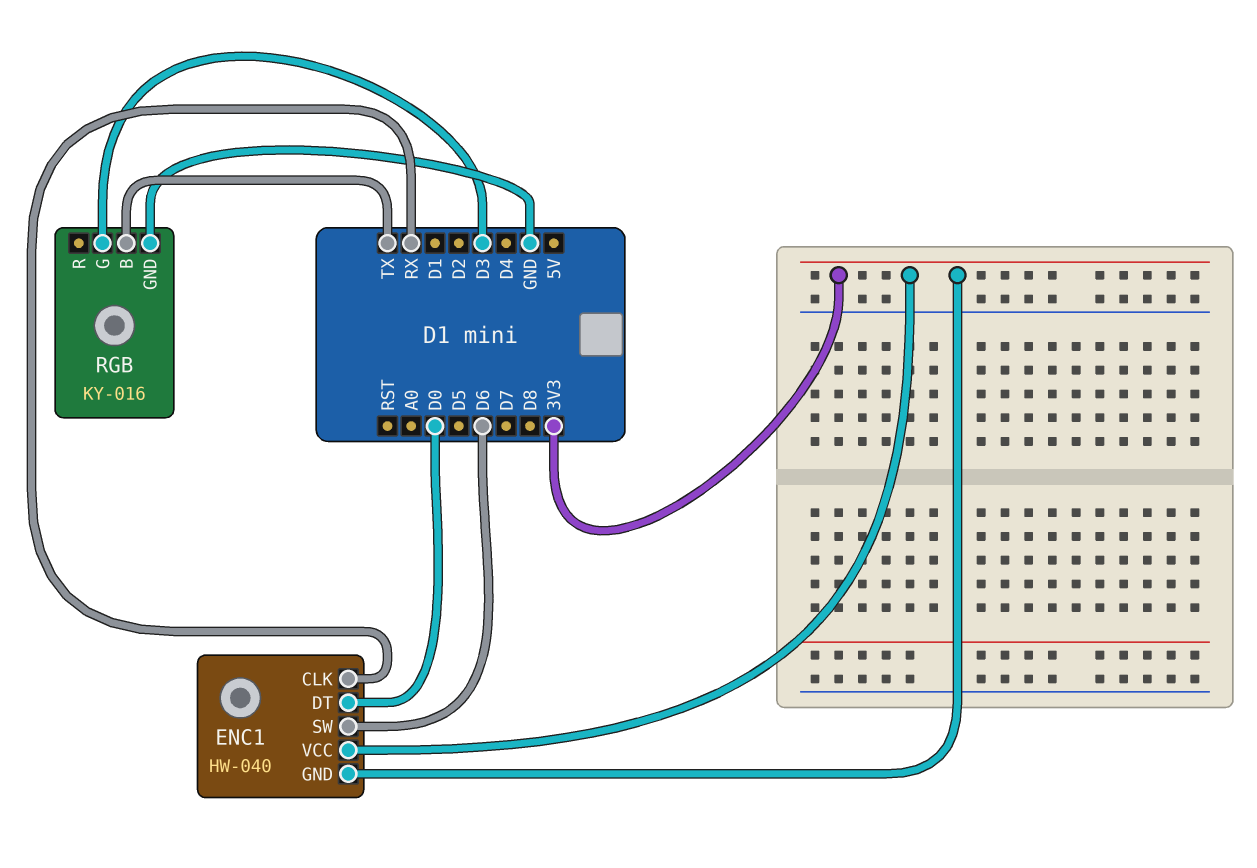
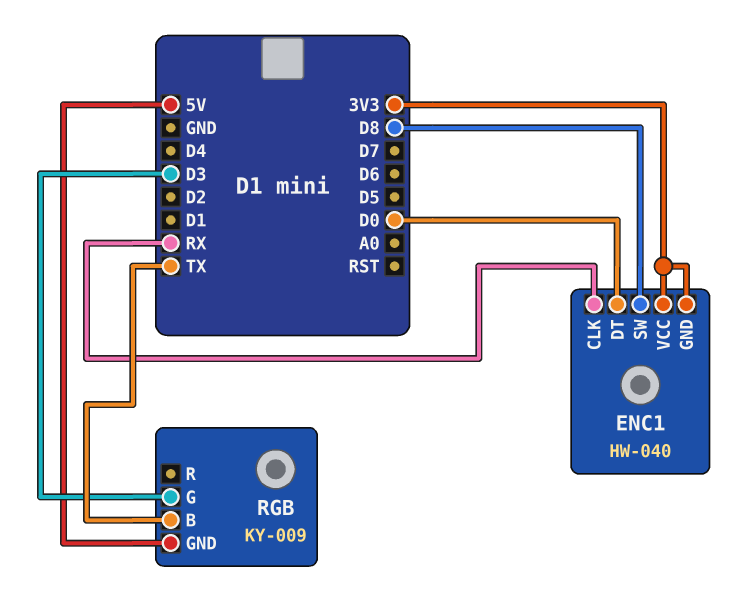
ENC1 pin SW: D6 -> D8
RGB: KY-016 -> KY-009
RGB pin GND: GND -> 5V

